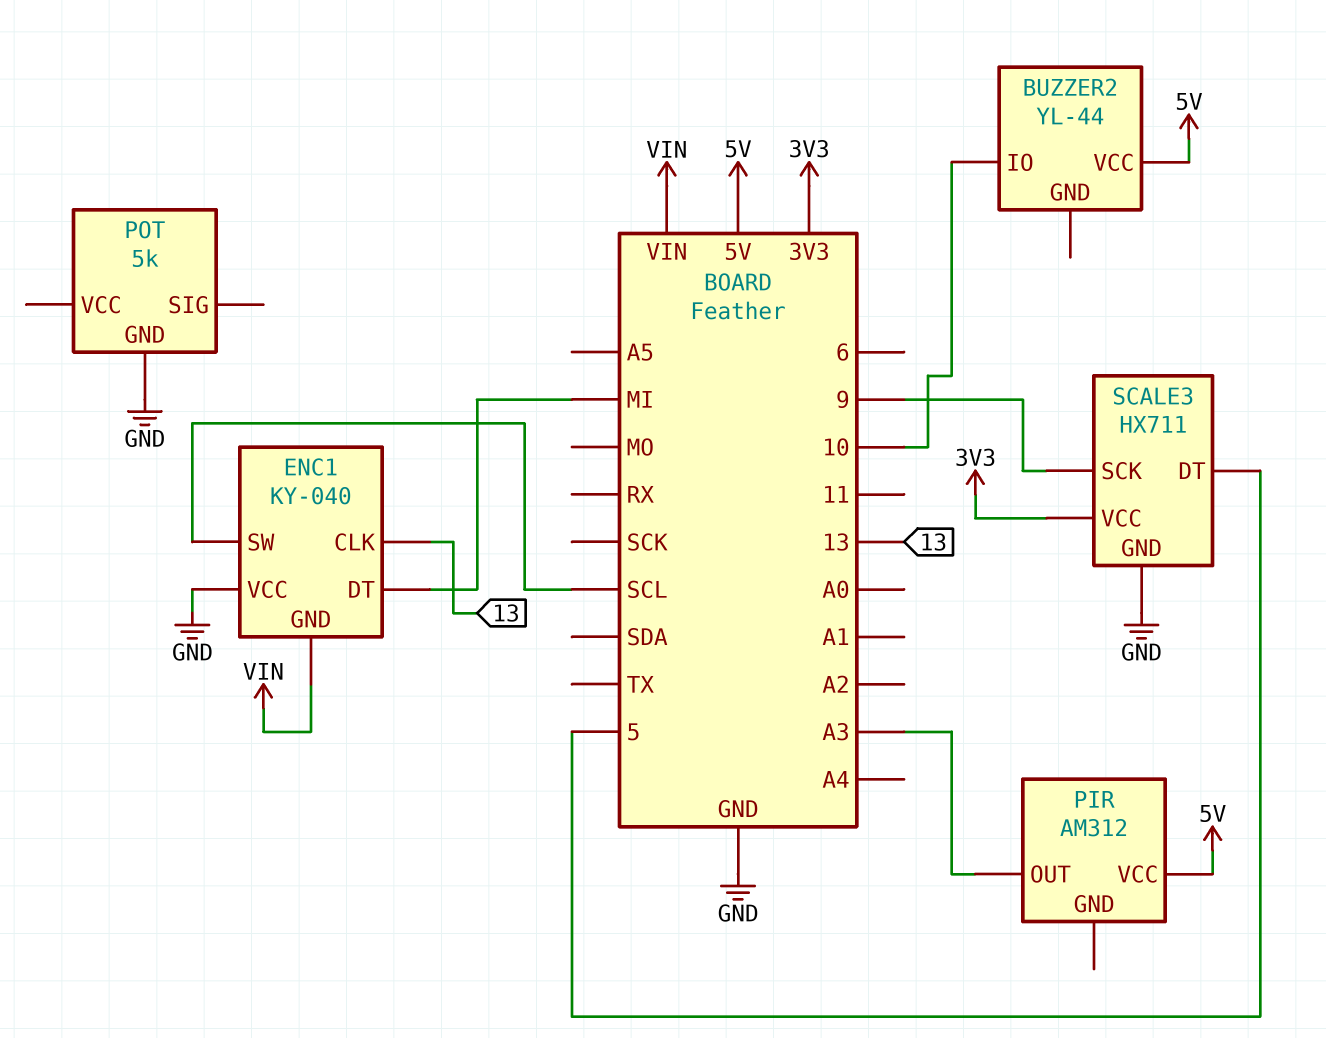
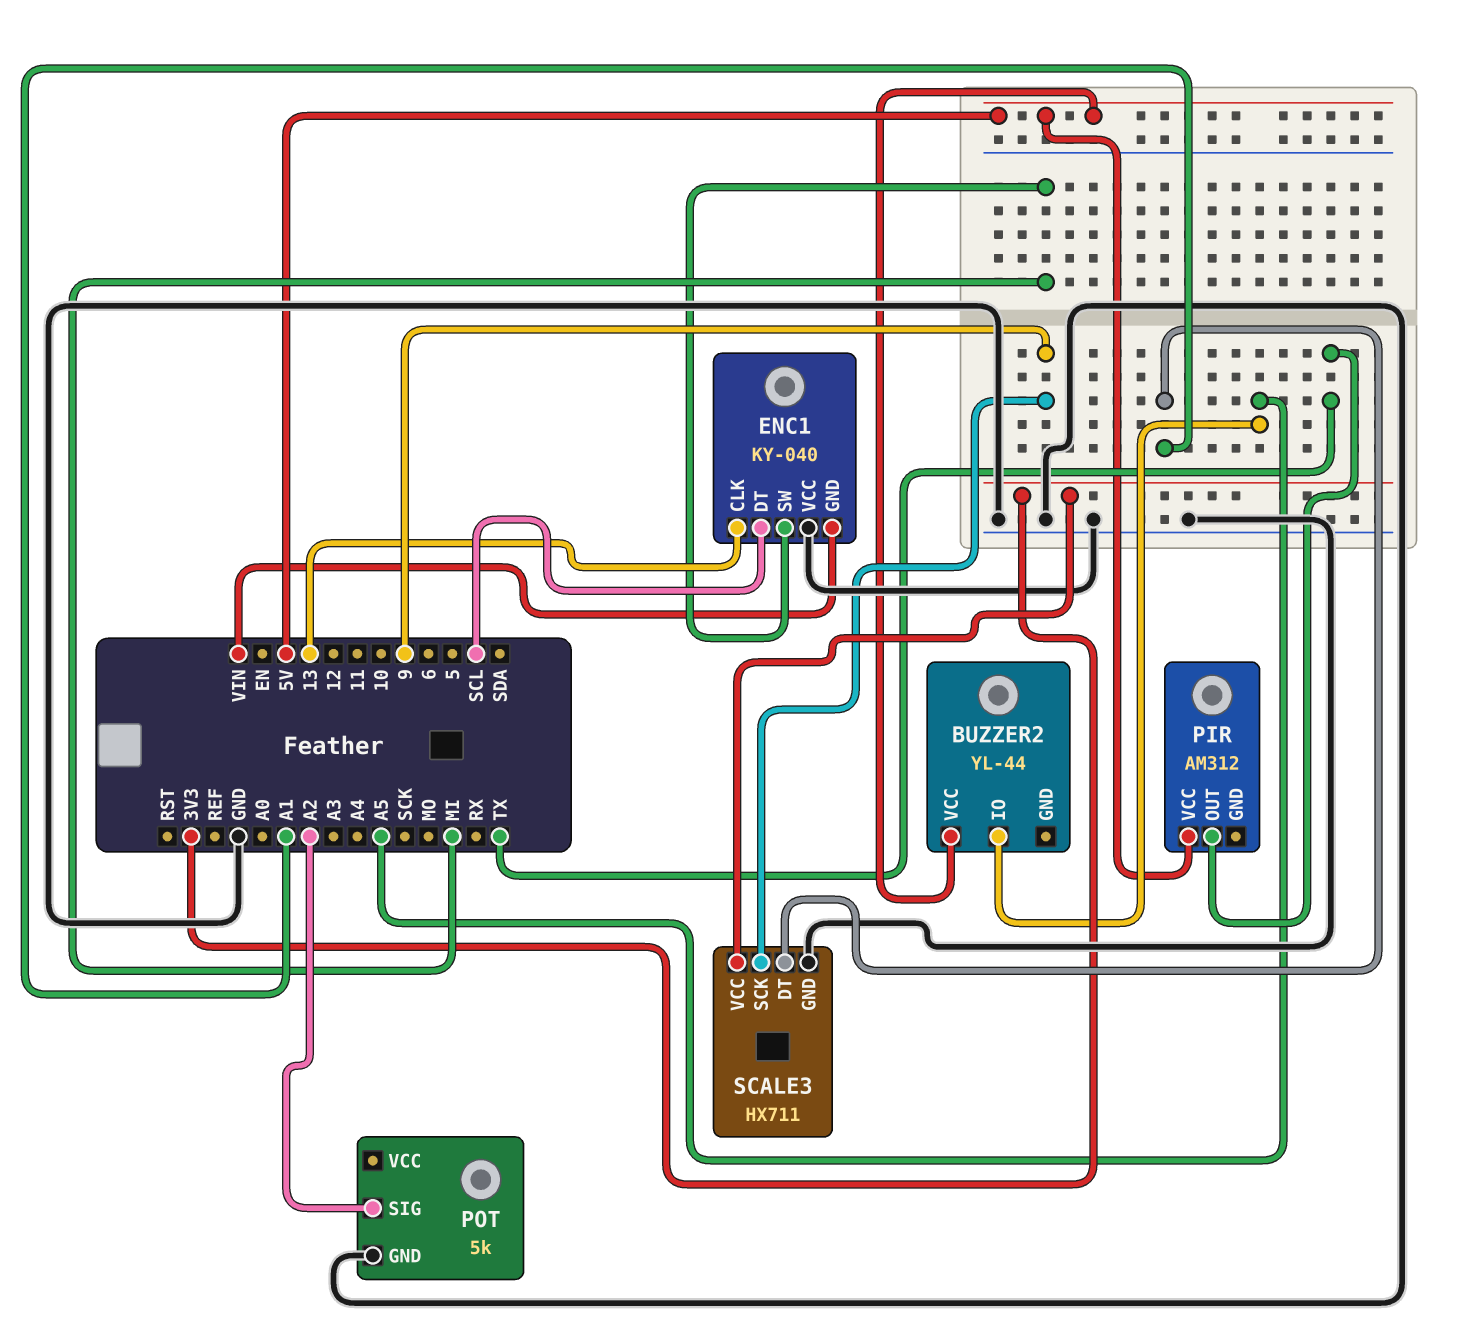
BUZZER2 pin IO: 10 -> A5
ENC1 pin DT: MI -> SCL
ENC1 pin SW: SCL -> MI
PIR pin OUT: A3 -> TX
POT pin SIG: none -> A2
SCALE3 pin DT: 5 -> A1

